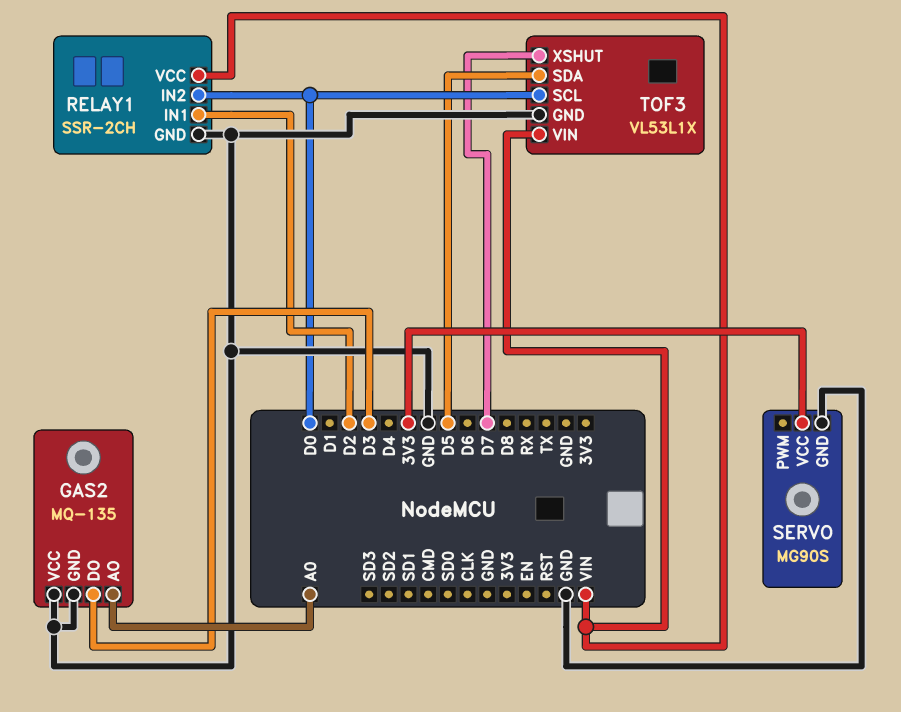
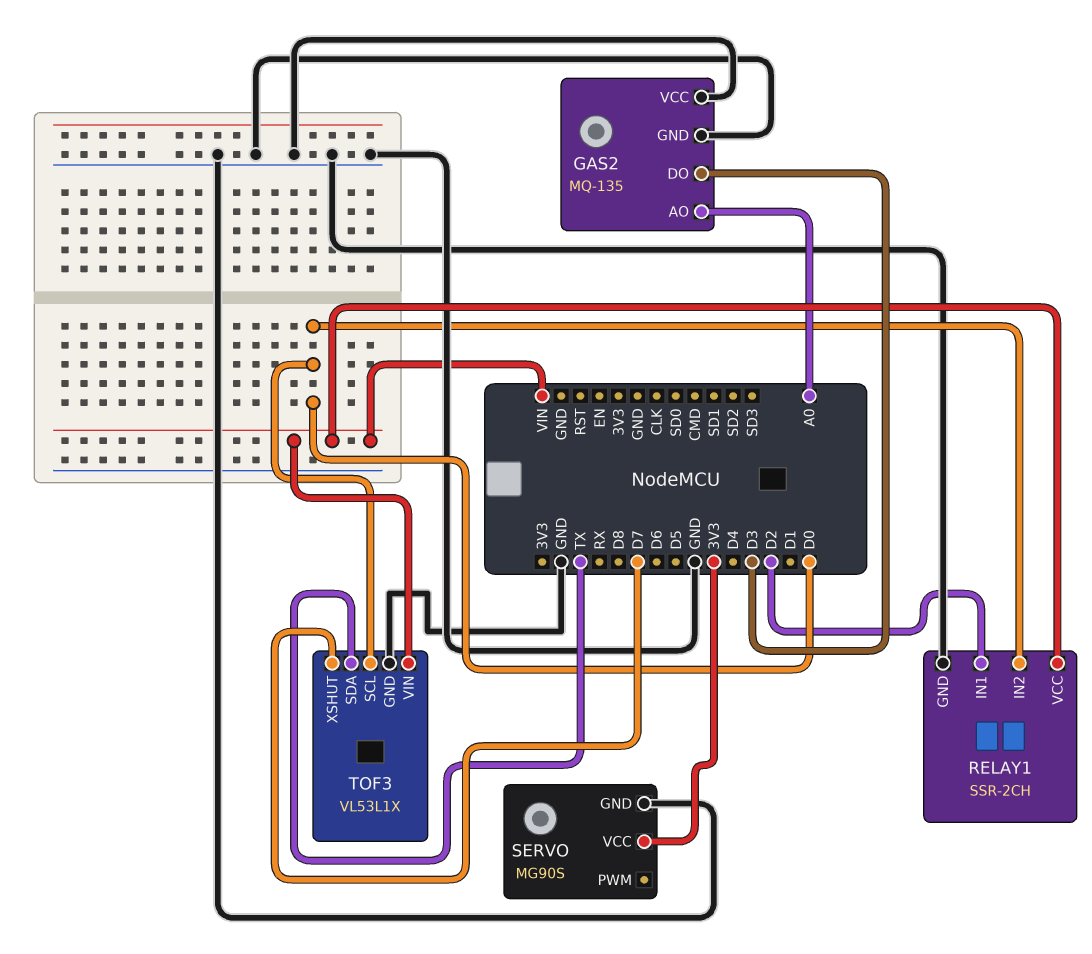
TOF3 pin SDA: D5 -> TX

